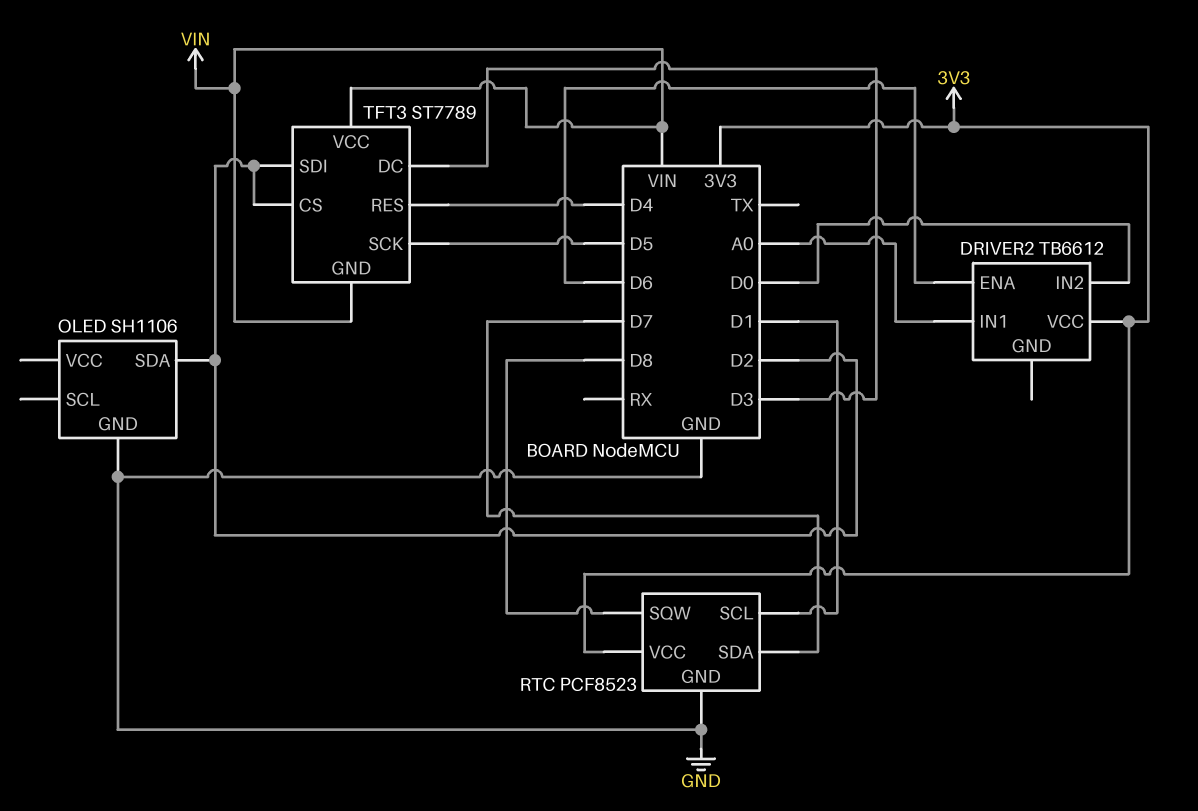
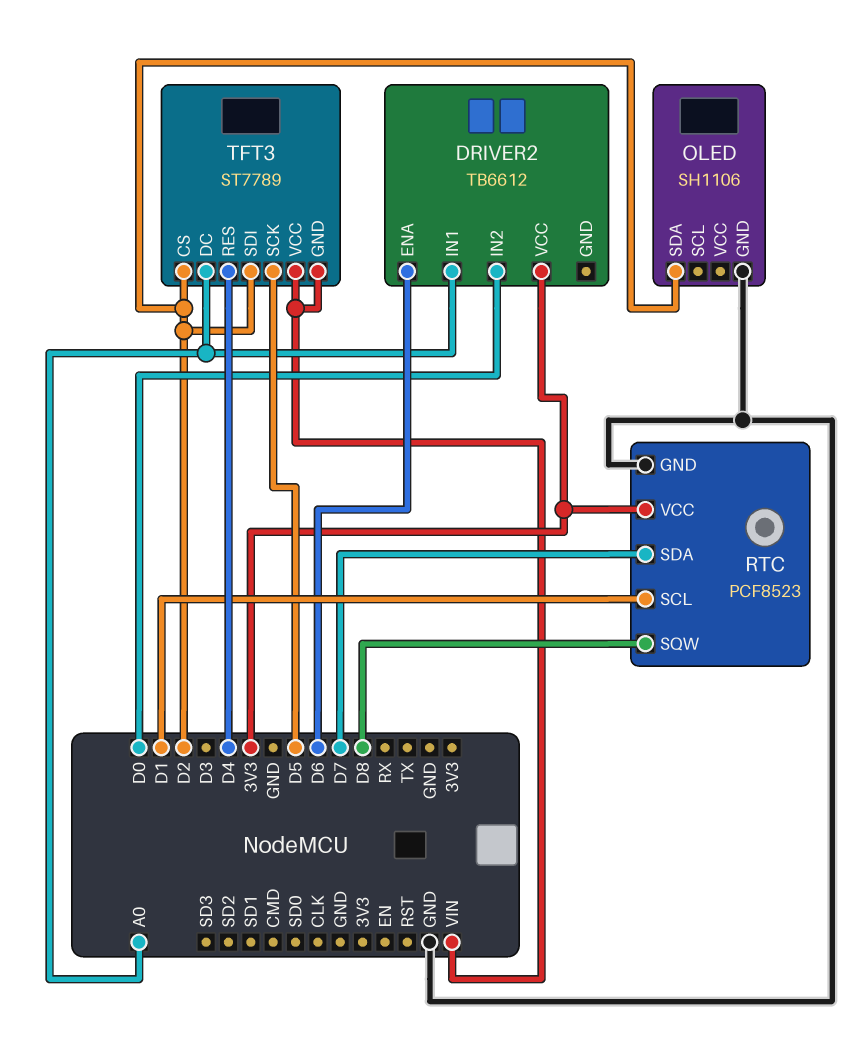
TFT3 pin DC: D3 -> A0

